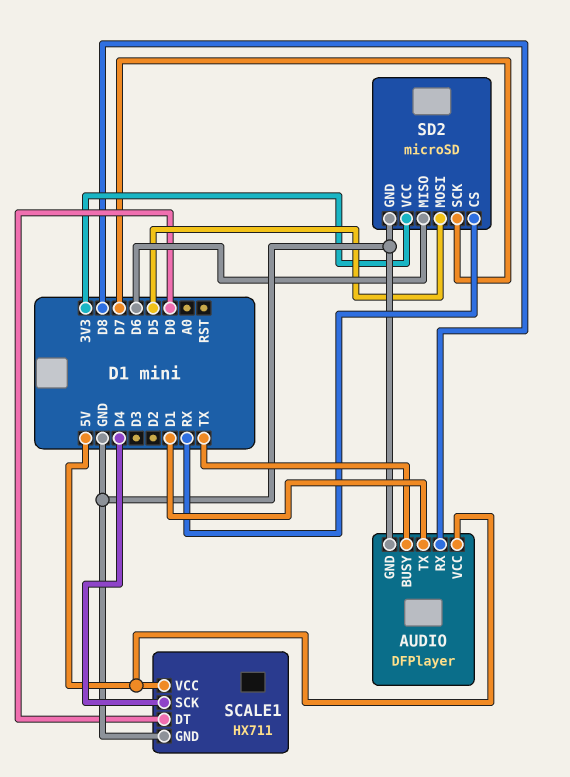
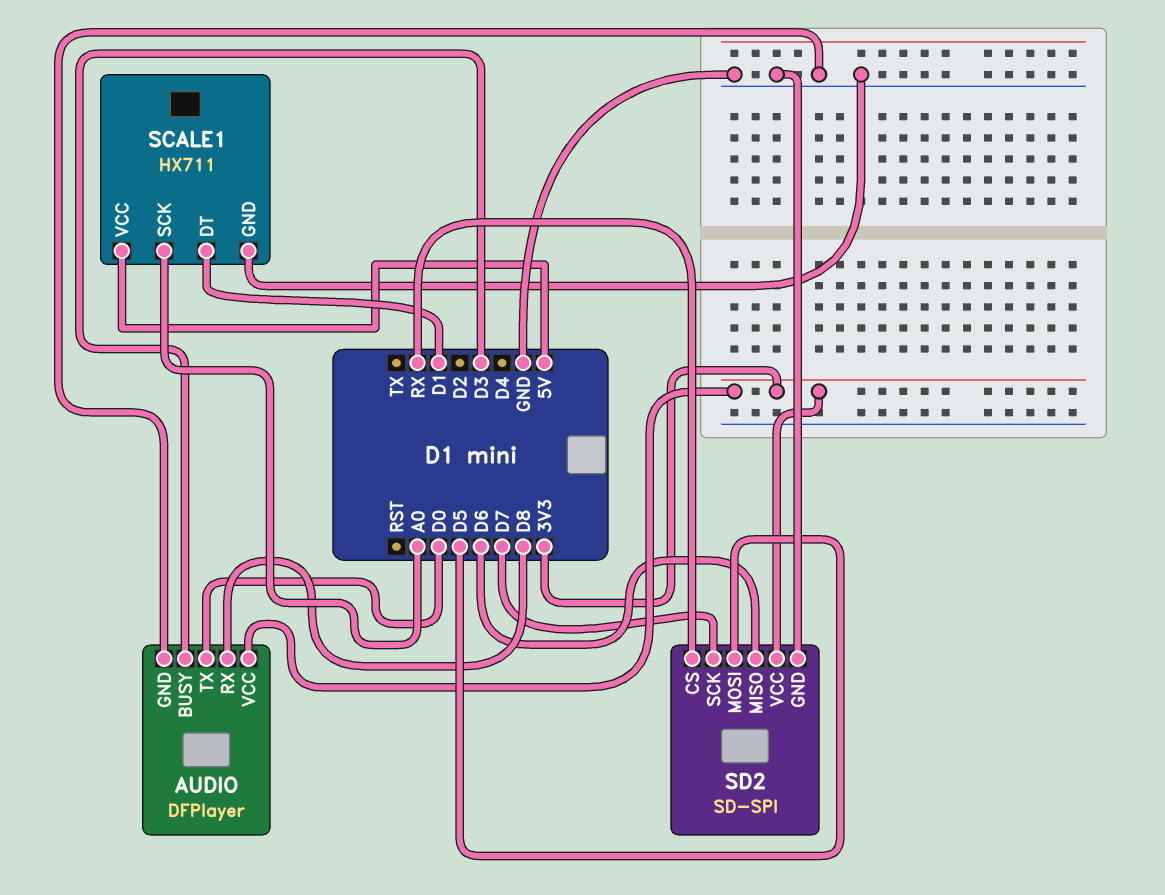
AUDIO pin BUSY: TX -> D3
AUDIO pin TX: D1 -> D0
AUDIO pin VCC: 5V -> 3V3
SCALE1 pin DT: D0 -> D1
SCALE1 pin SCK: D4 -> A0
SD2: microSD -> SD-SPI

